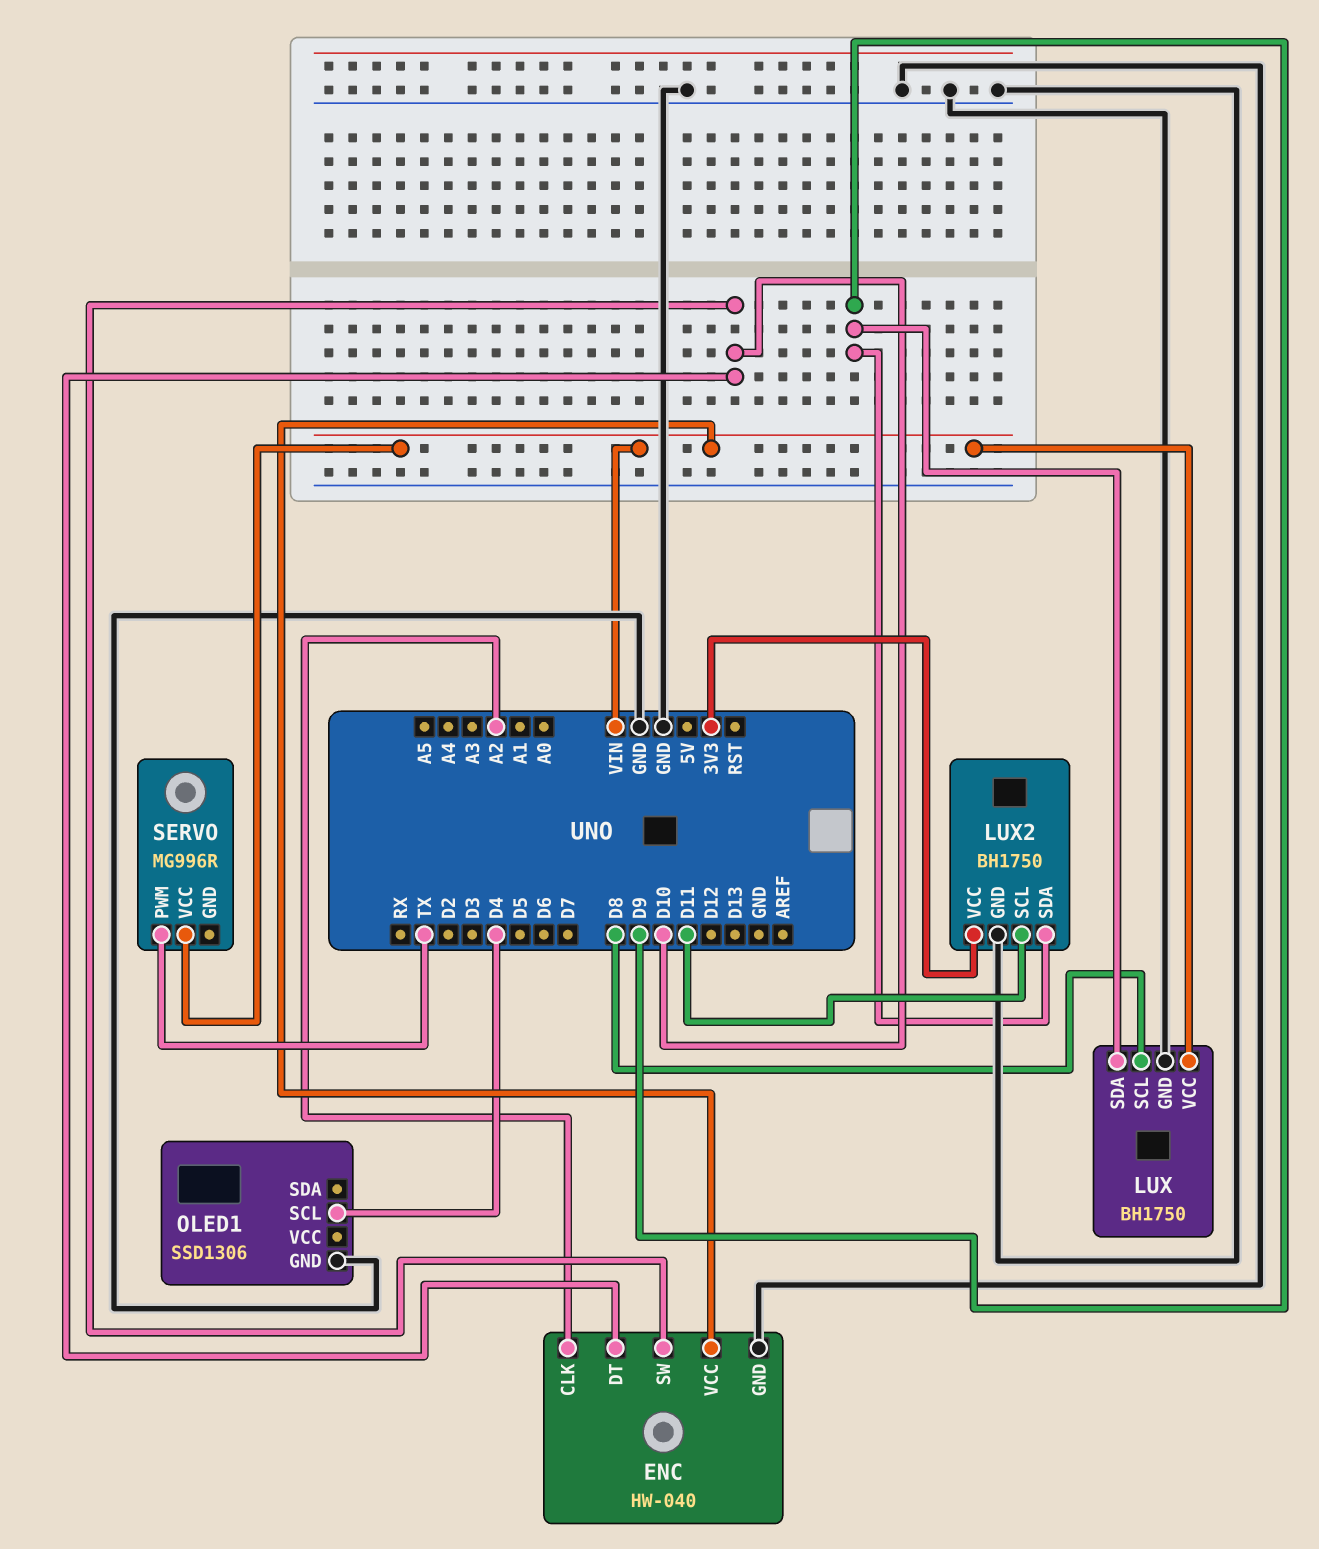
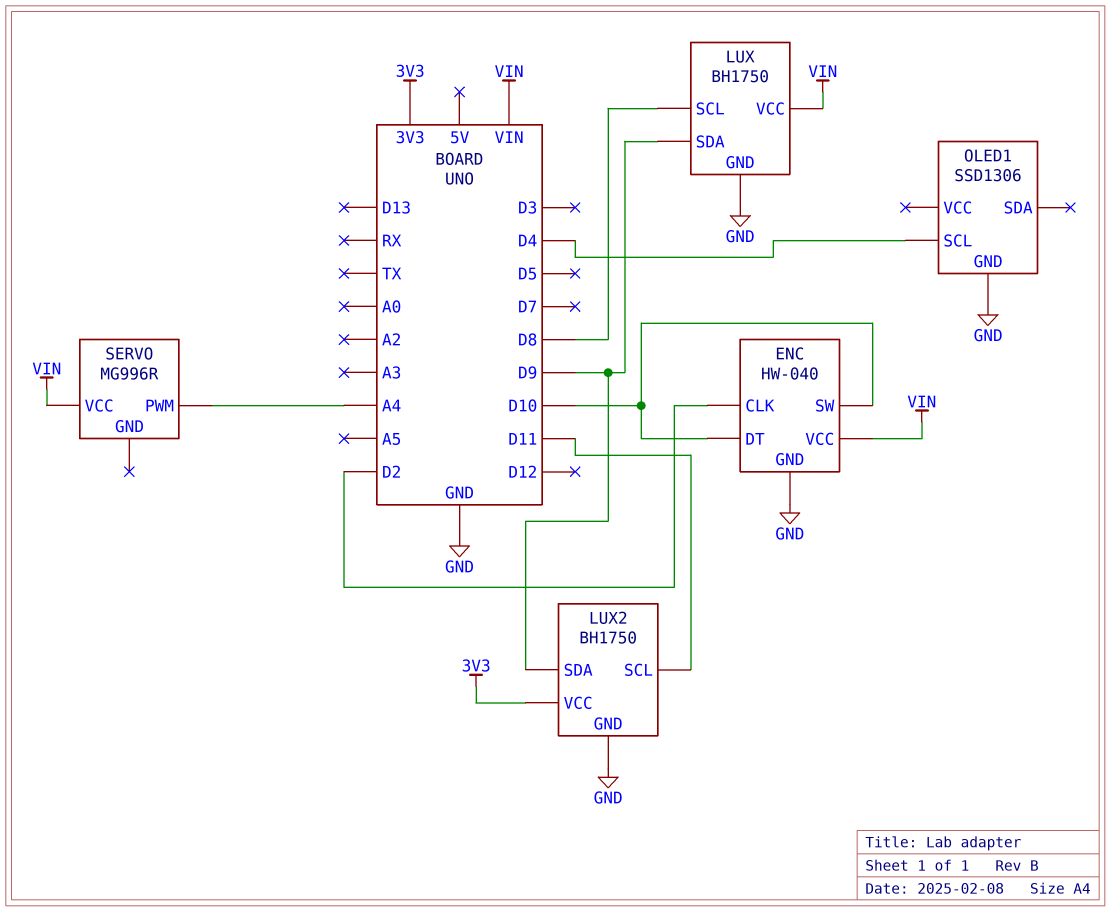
ENC pin CLK: A2 -> D2
SERVO pin PWM: TX -> A4

